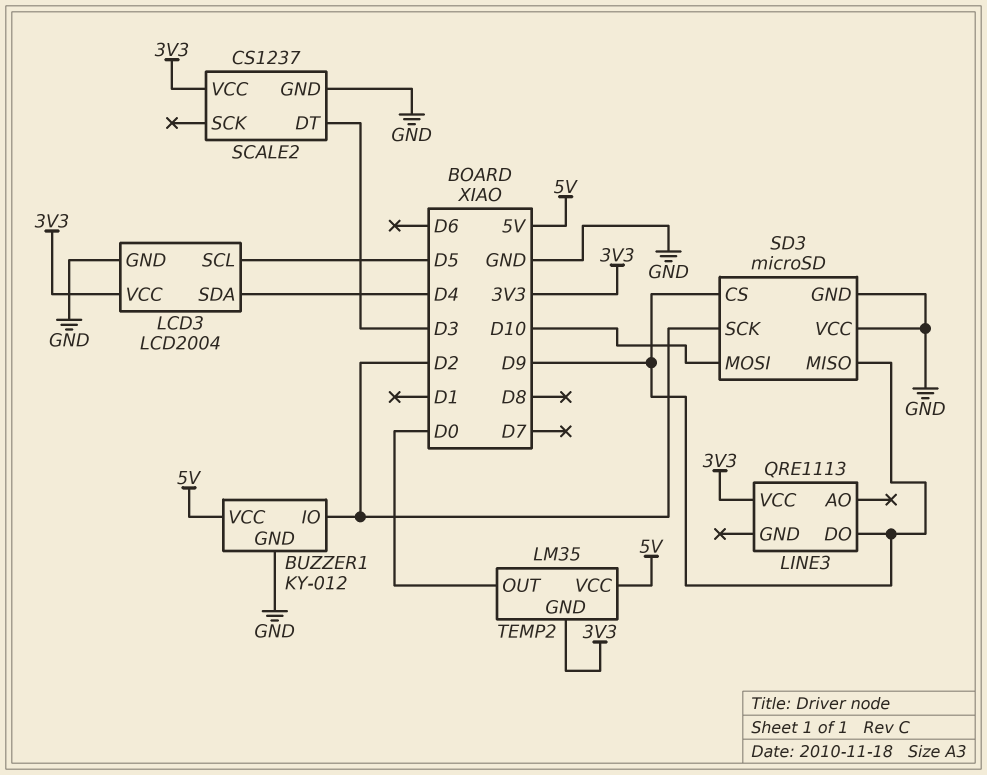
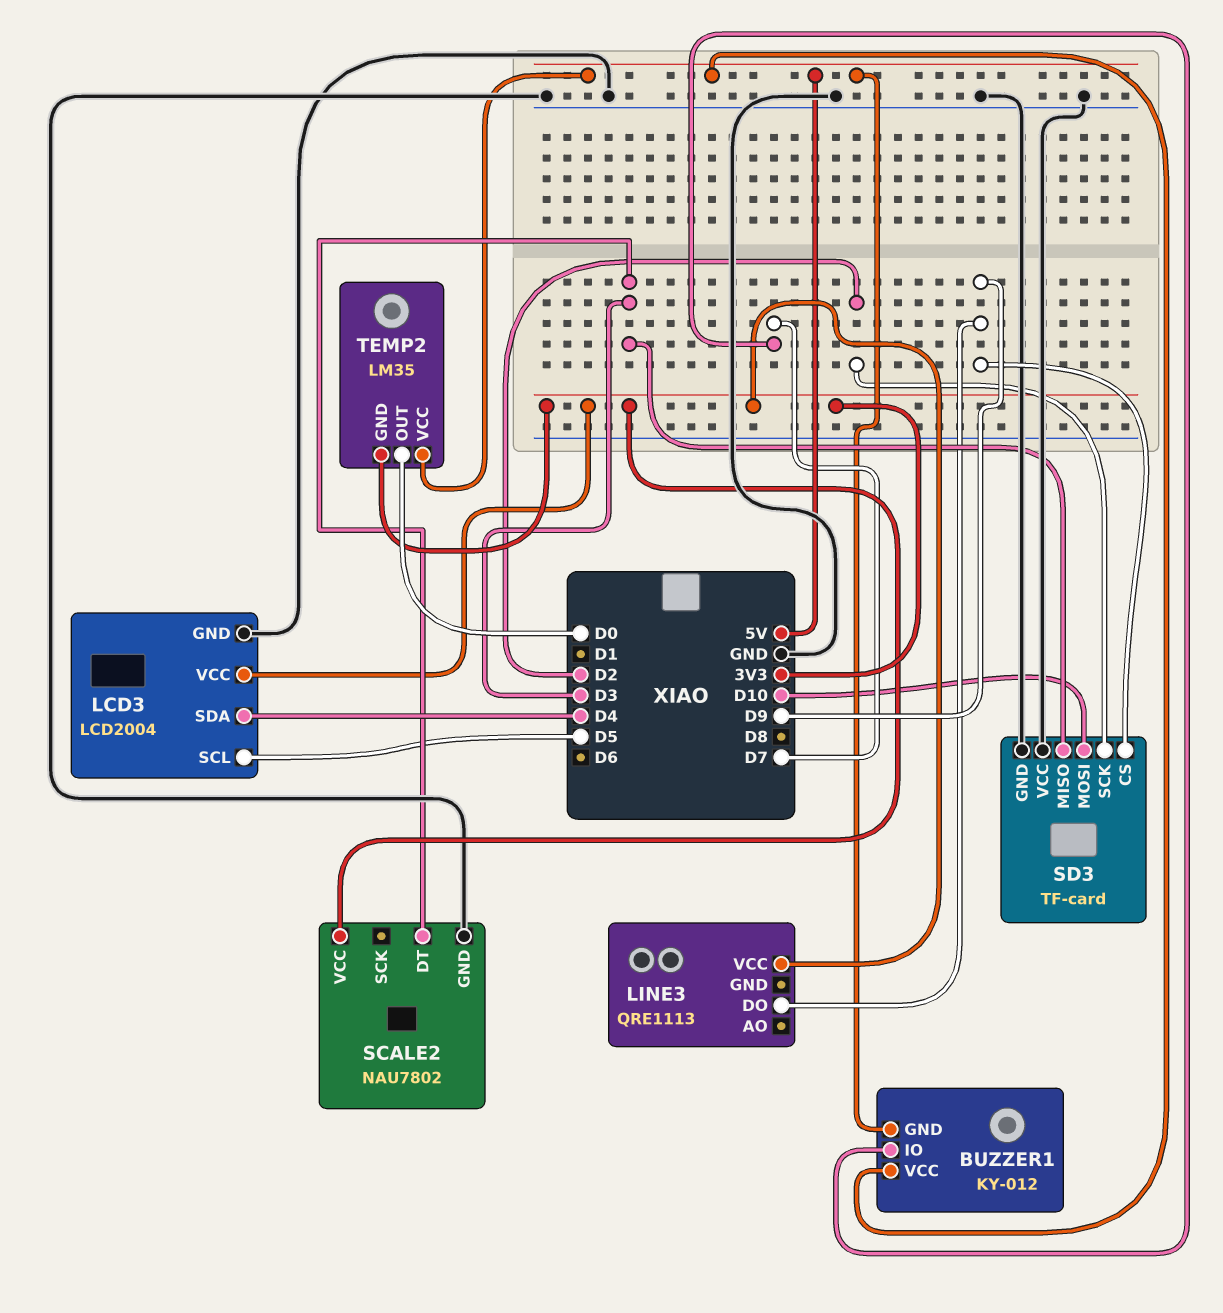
BUZZER1 pin GND: GND -> 5V
BUZZER1 pin IO: D2 -> D7
SCALE2: CS1237 -> NAU7802
SD3: microSD -> TF-card
SD3 pin MISO: D9 -> D3

